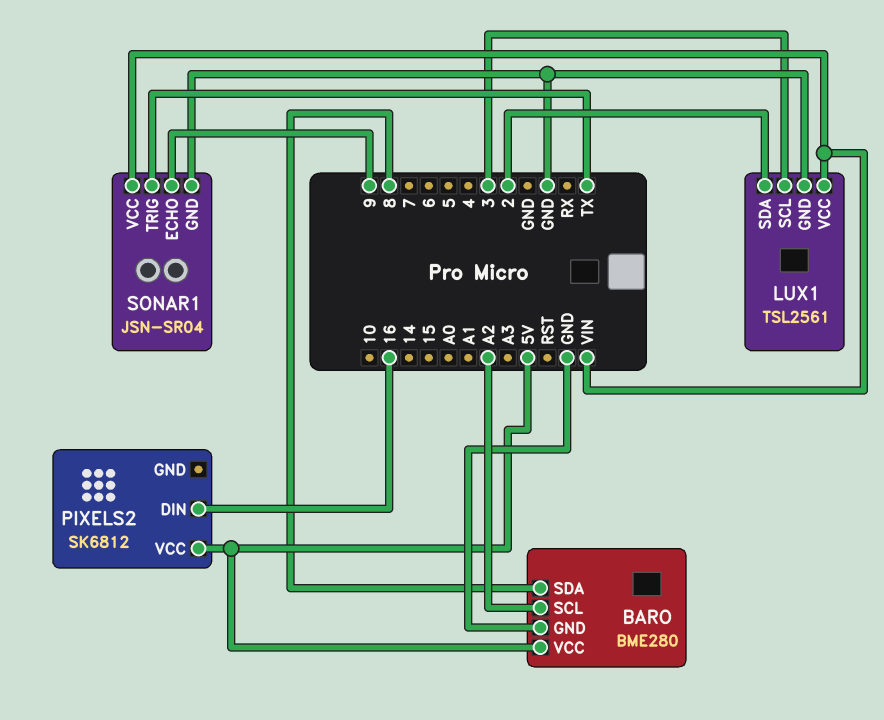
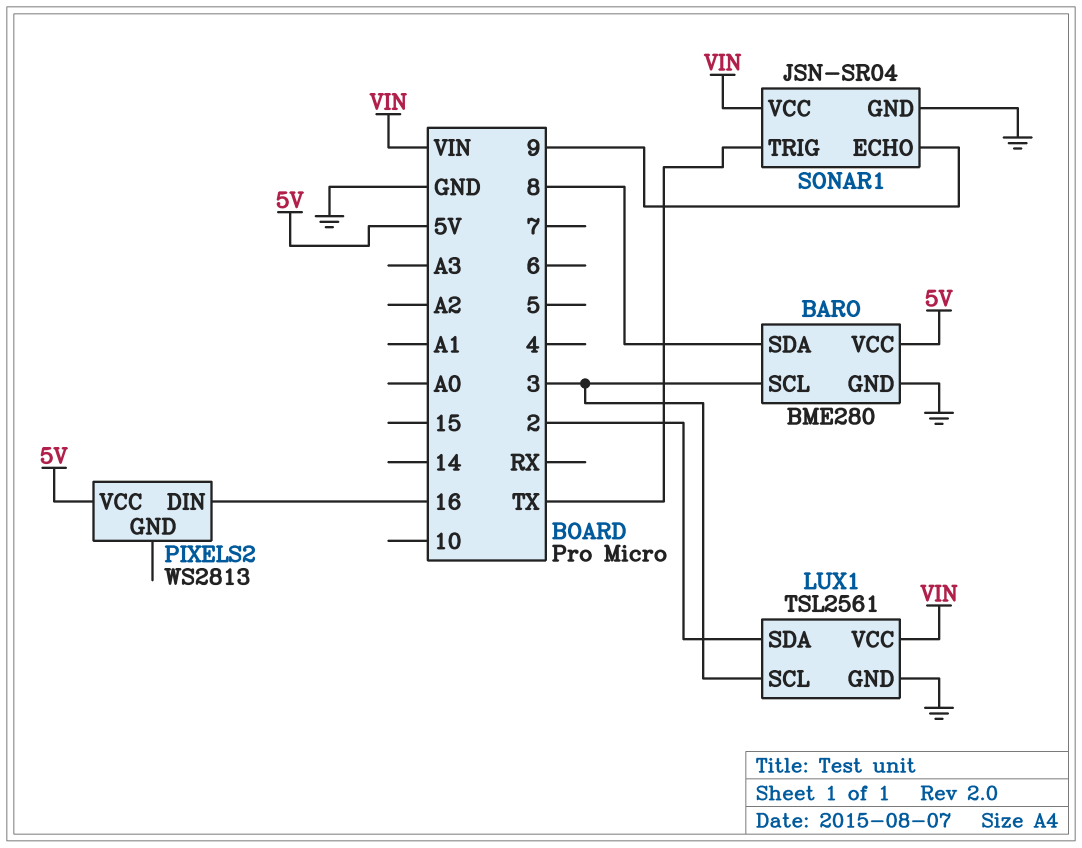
BARO pin SCL: A2 -> 3
PIXELS2: SK6812 -> WS2813

